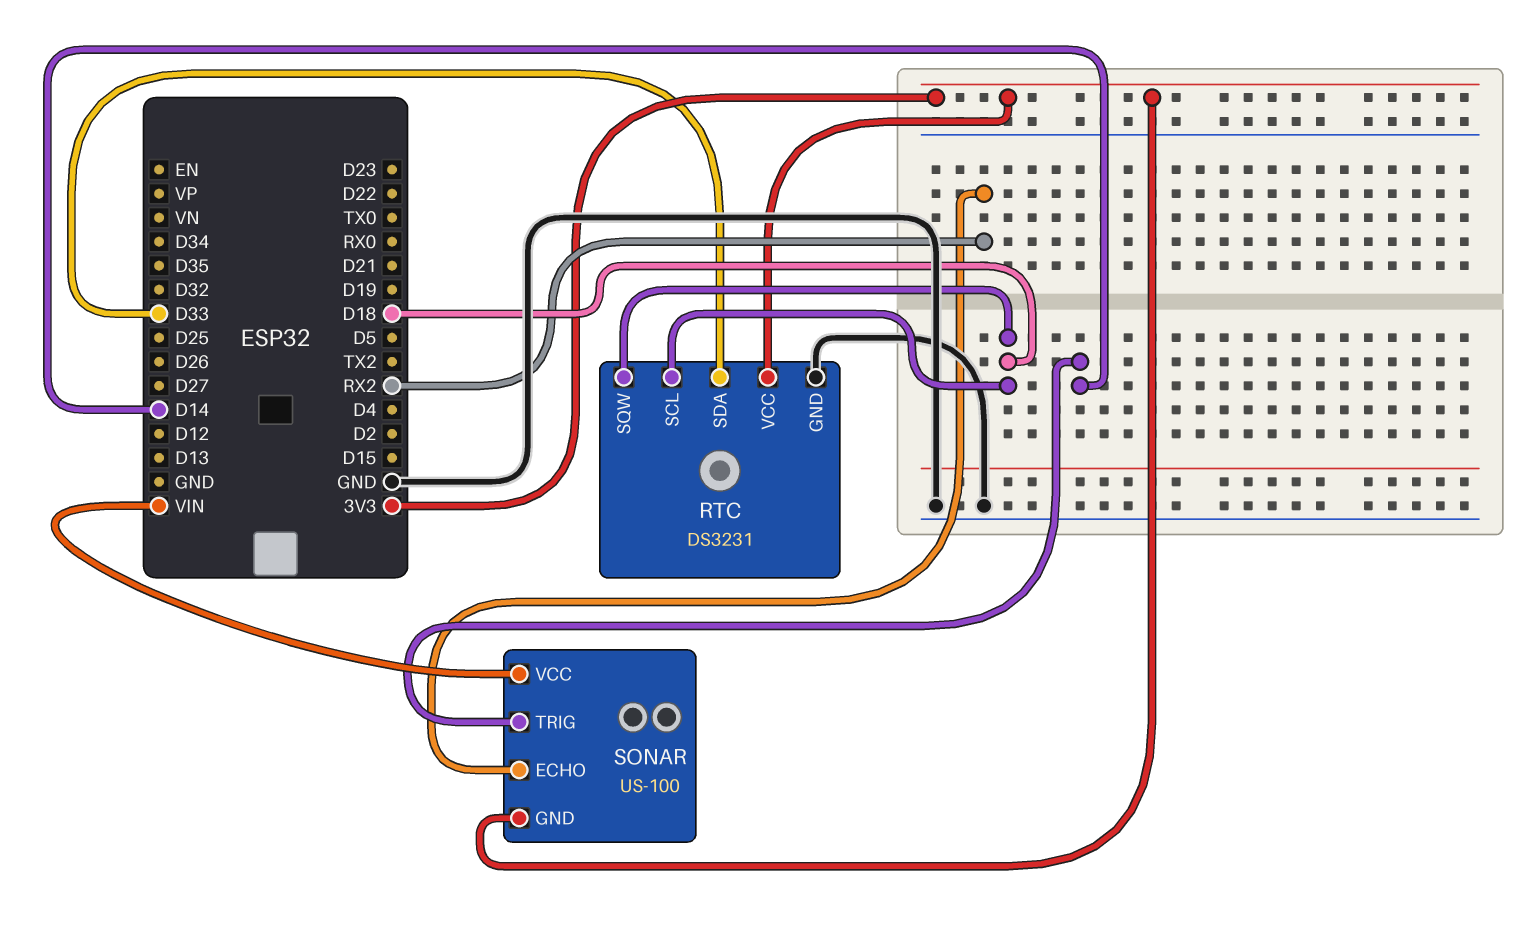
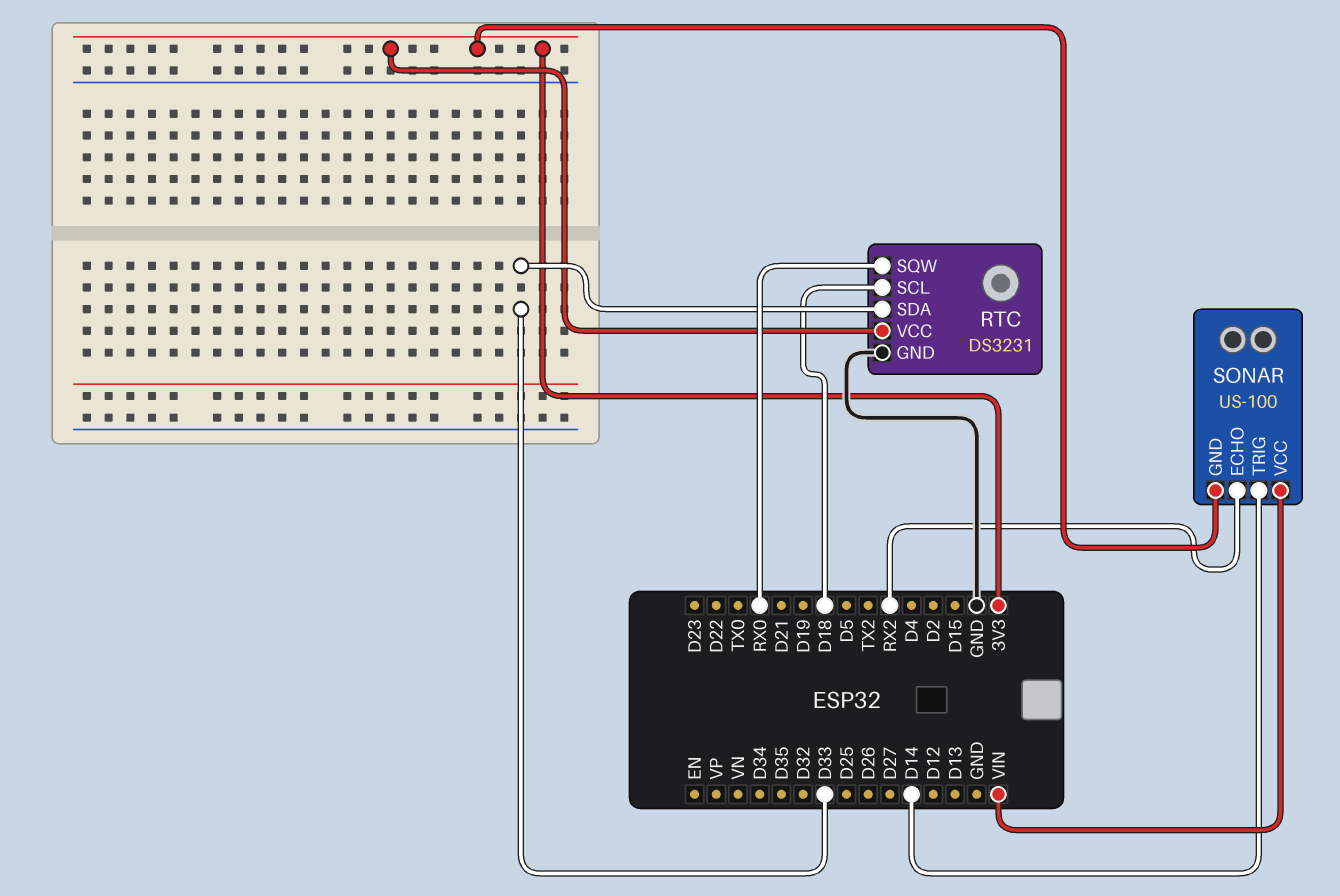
RTC pin SQW: D18 -> RX0

